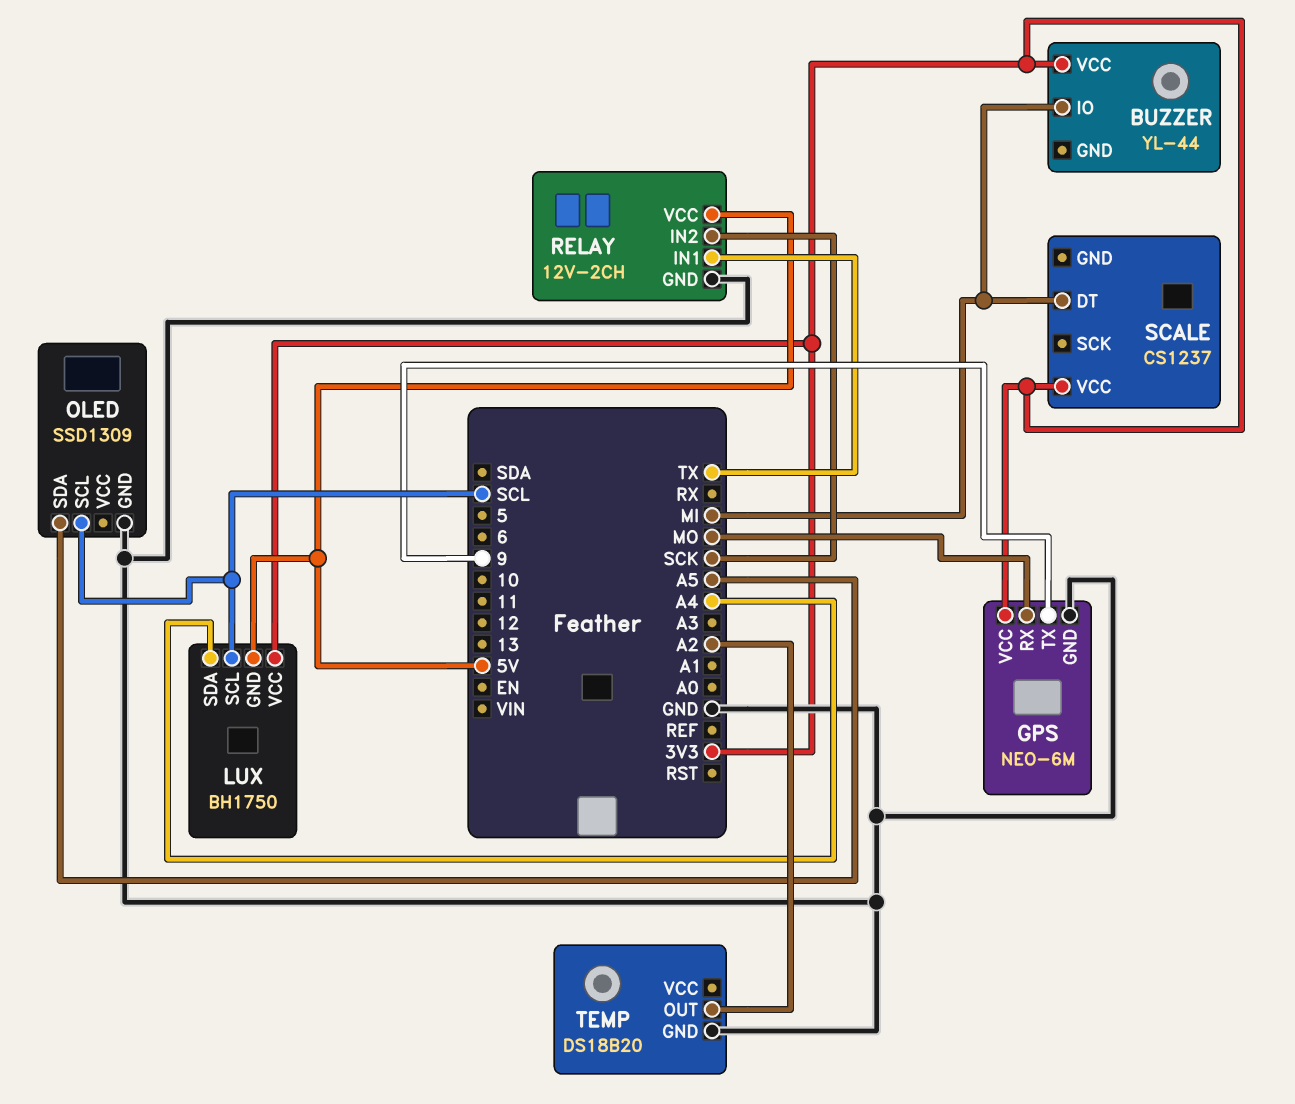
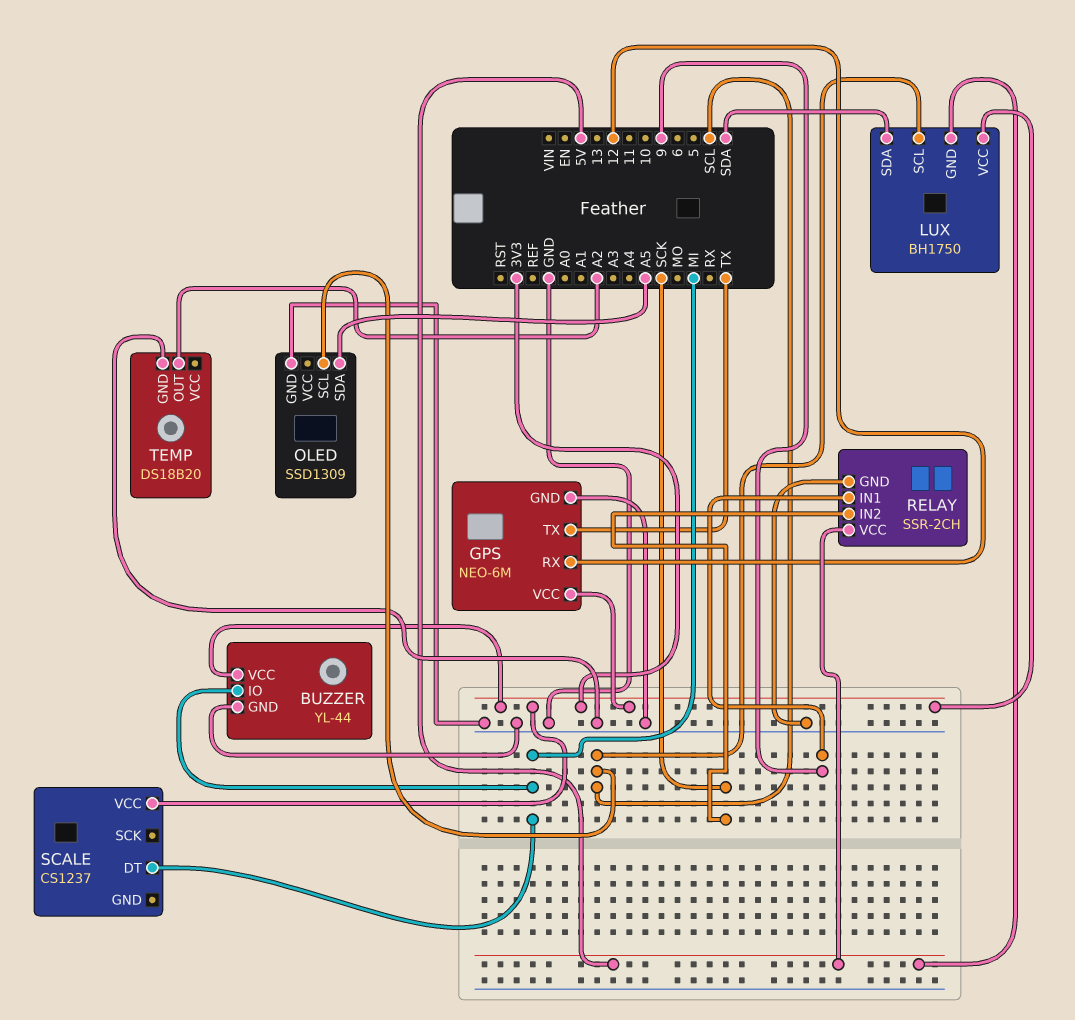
BUZZER pin GND: none -> GND
GPS pin RX: MO -> 12
GPS pin TX: 9 -> TX
LUX pin SDA: A4 -> SDA
RELAY: 12V-2CH -> SSR-2CH
RELAY pin IN1: TX -> 9

